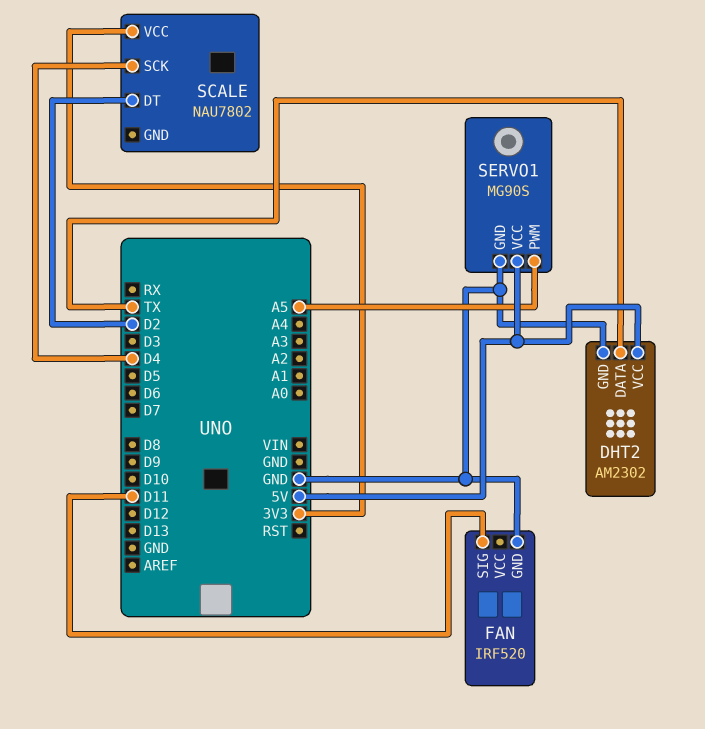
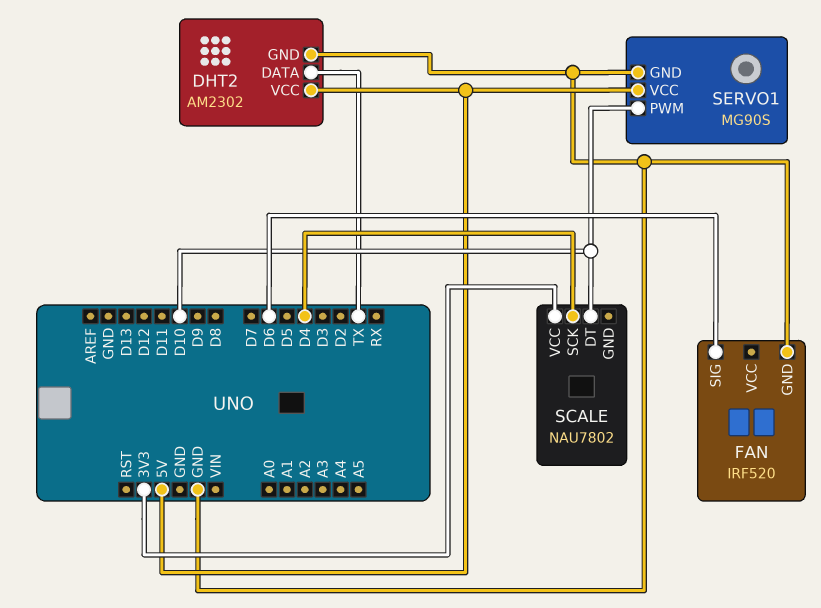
FAN pin SIG: D11 -> D6
SCALE pin DT: D2 -> D10
SERVO1 pin PWM: A5 -> D10

